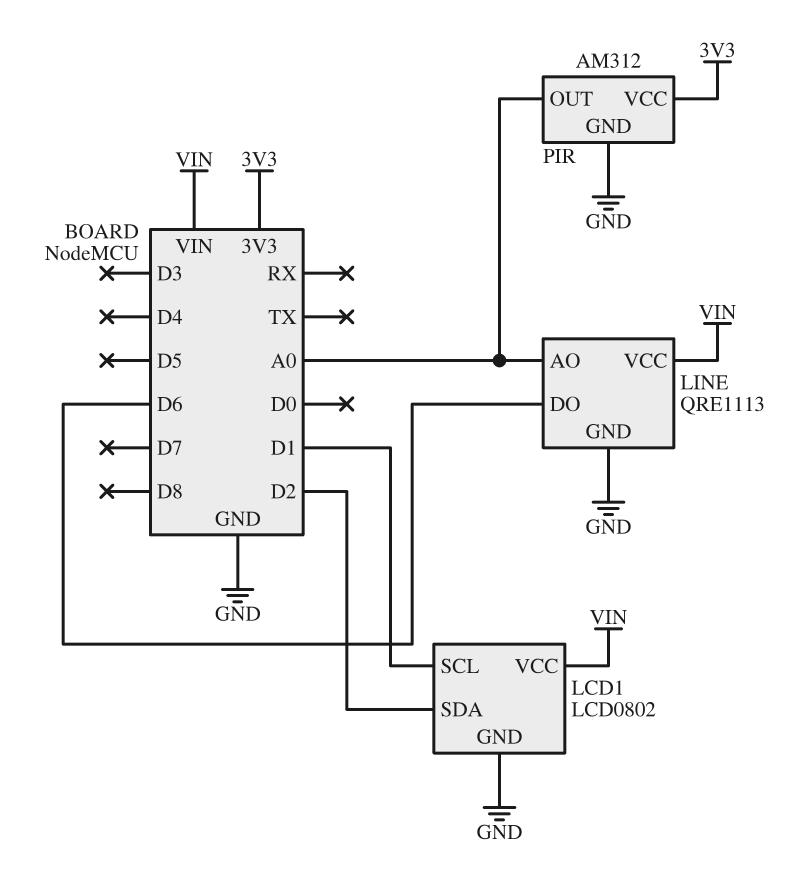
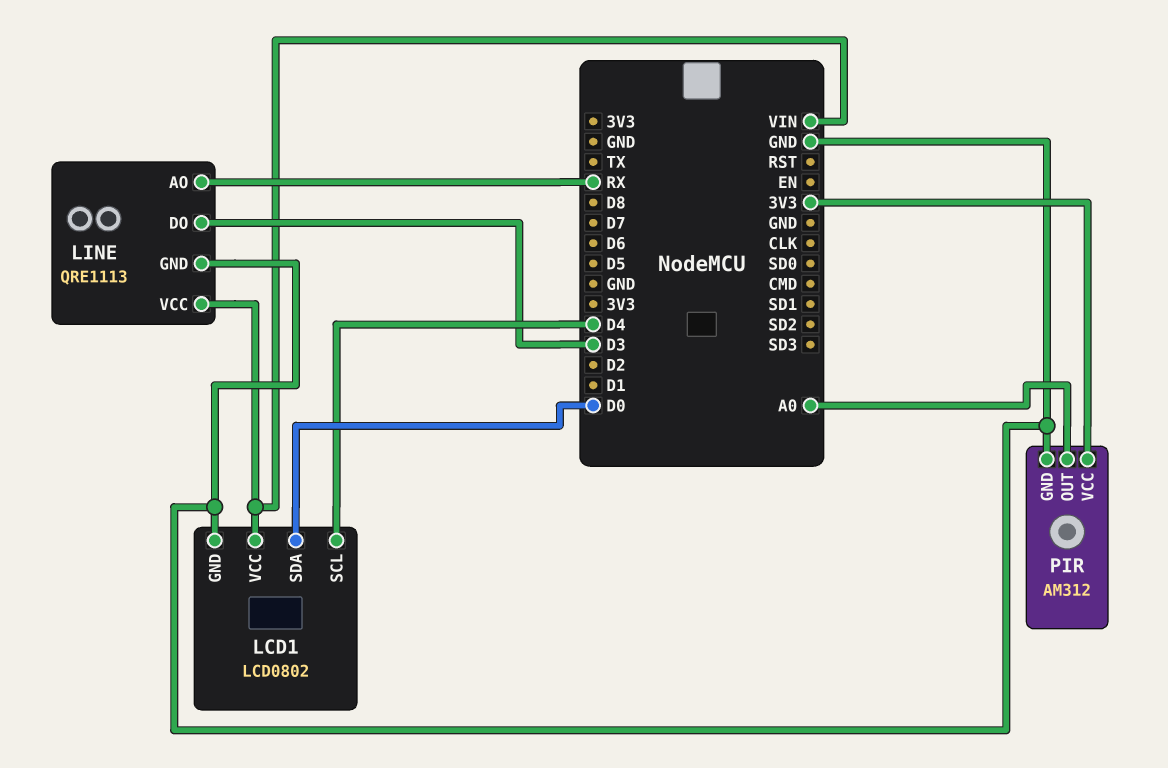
LCD1 pin SCL: D1 -> D4
LCD1 pin SDA: D2 -> D0
LINE pin AO: A0 -> RX
LINE pin DO: D6 -> D3

